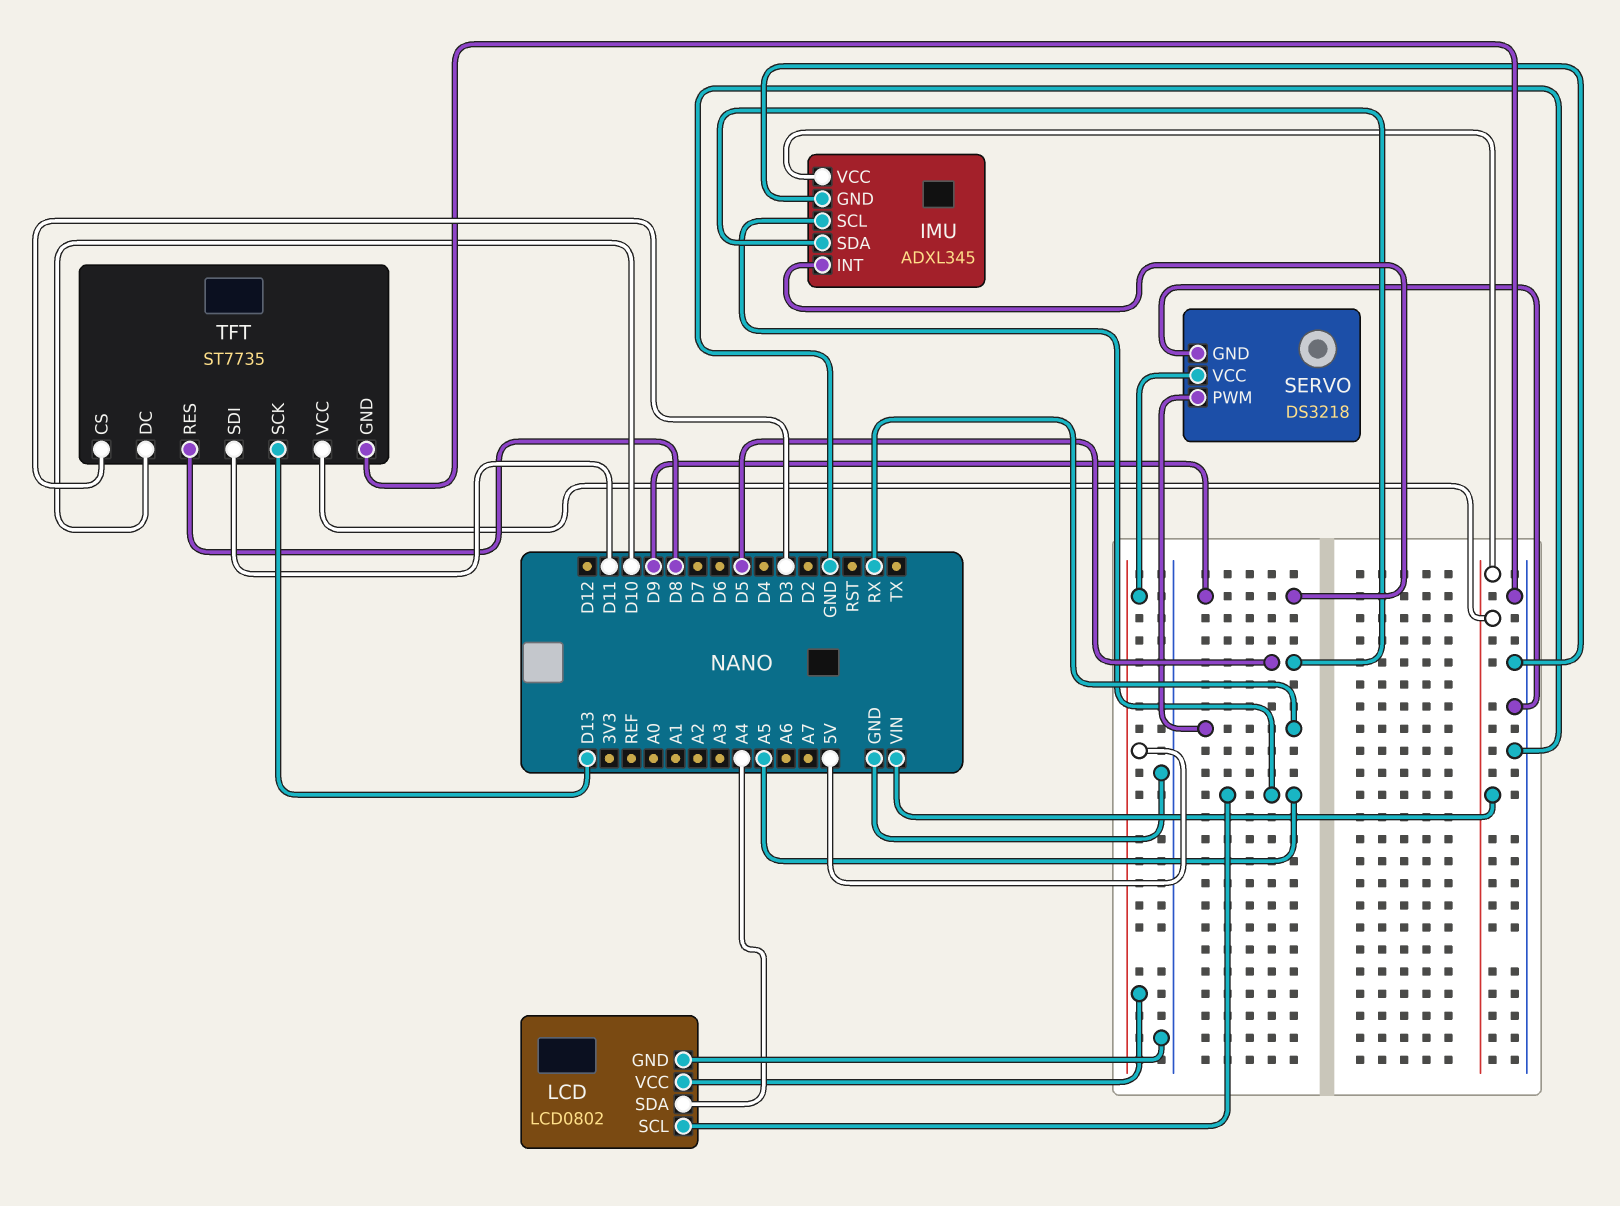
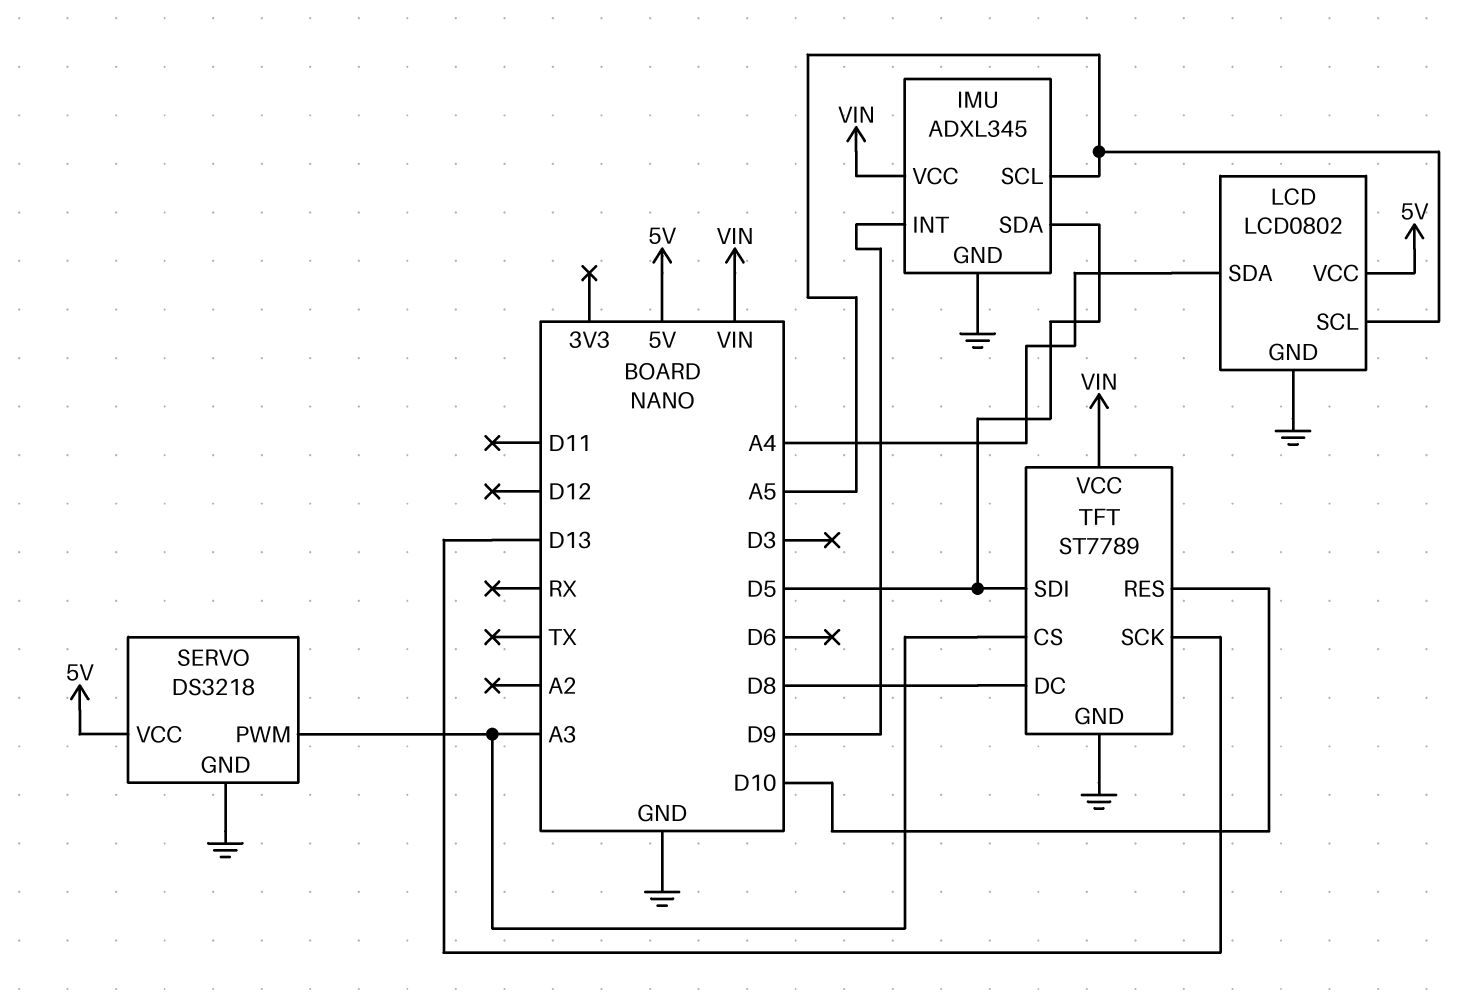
SERVO pin PWM: RX -> A3
TFT: ST7735 -> ST7789
TFT pin CS: D3 -> A3
TFT pin DC: D10 -> D8
TFT pin RES: D8 -> D10
TFT pin SDI: D11 -> D5

